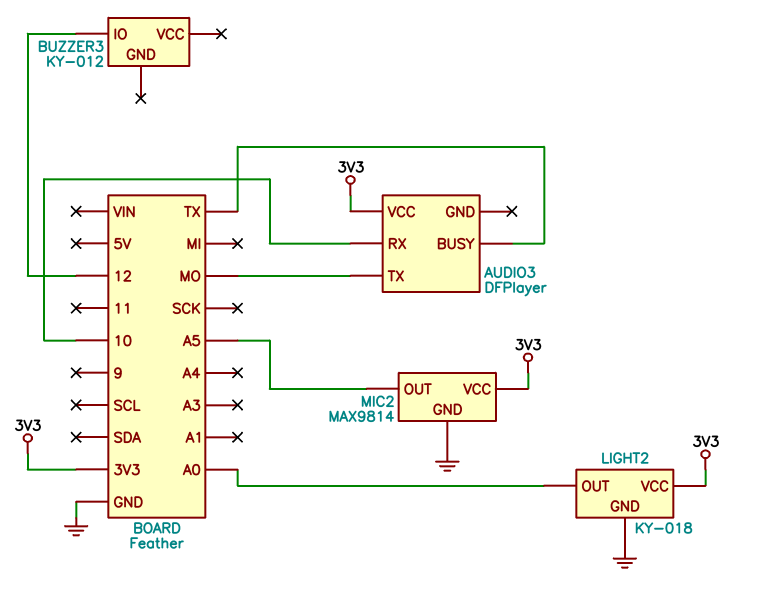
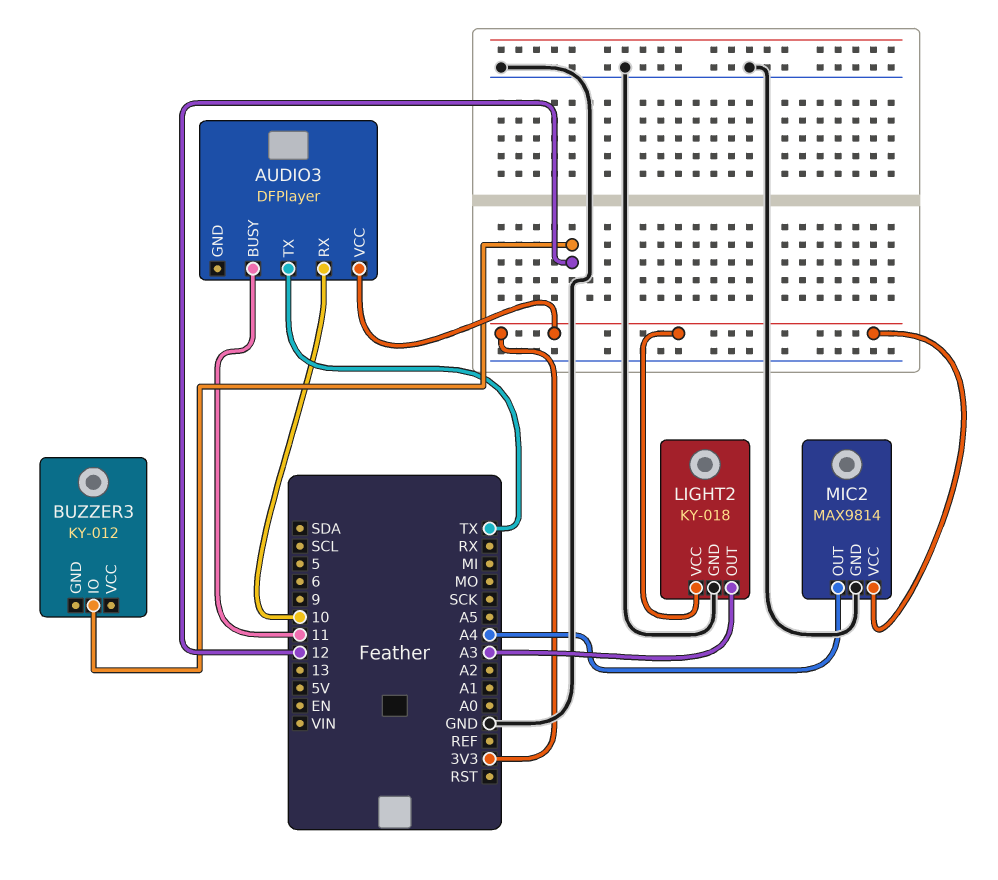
AUDIO3 pin BUSY: TX -> 11
AUDIO3 pin TX: MO -> TX
LIGHT2 pin OUT: A0 -> A3
MIC2 pin OUT: A5 -> A4

